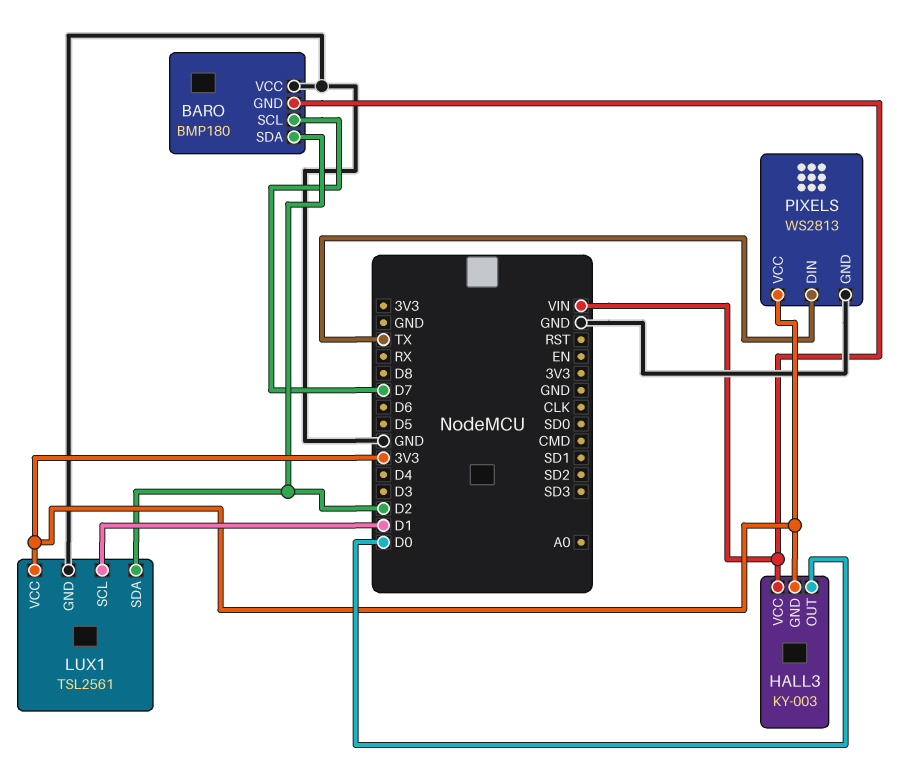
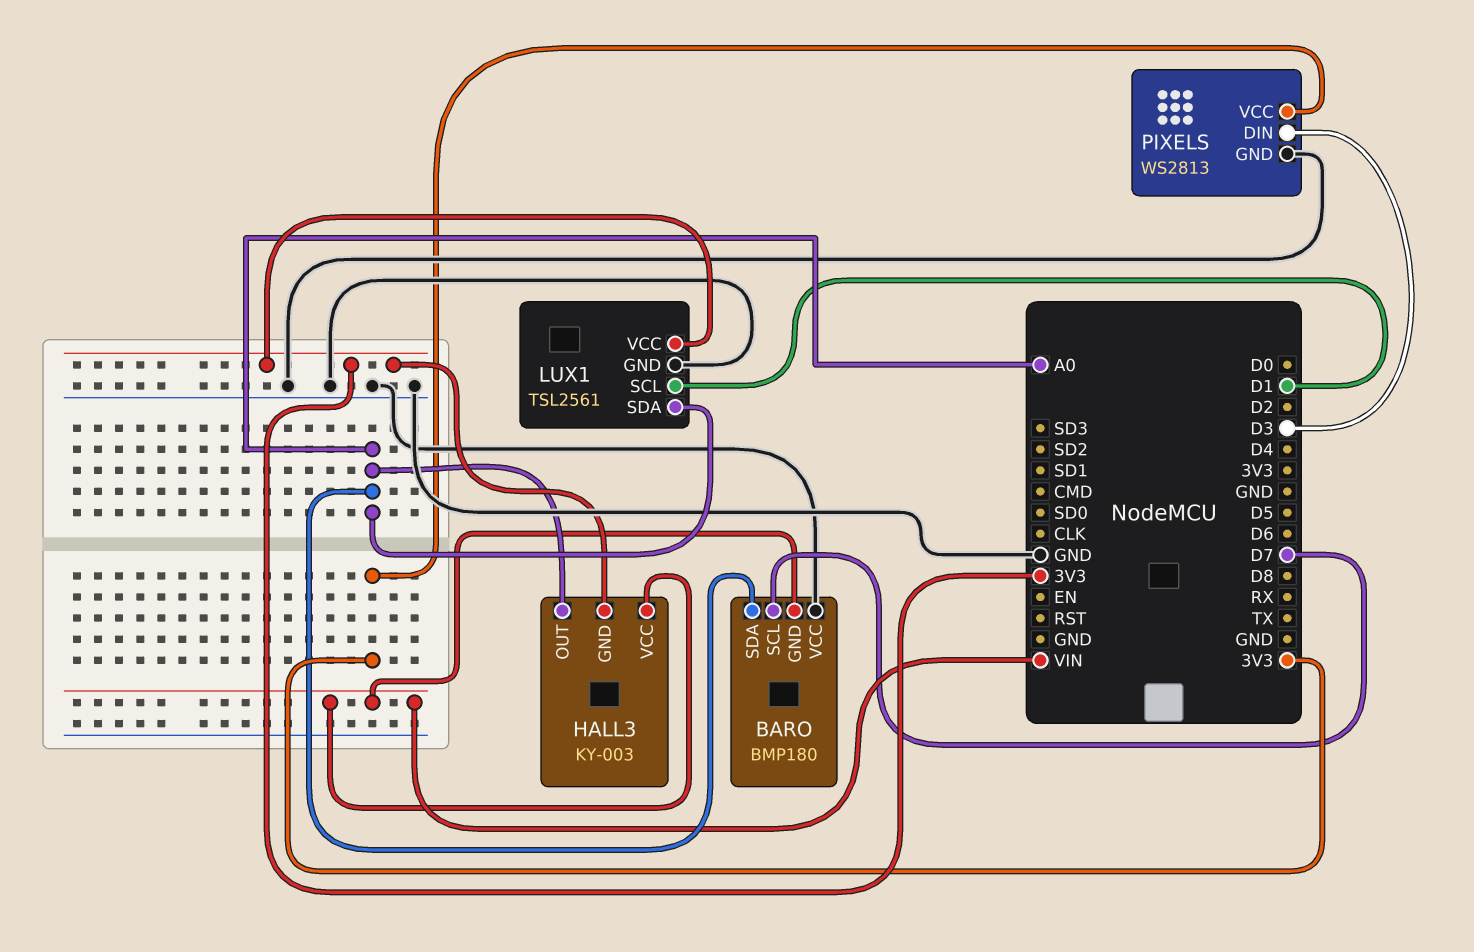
BARO pin SDA: D2 -> A0
HALL3 pin OUT: D0 -> A0
LUX1 pin SDA: D2 -> A0
PIXELS pin DIN: TX -> D3

